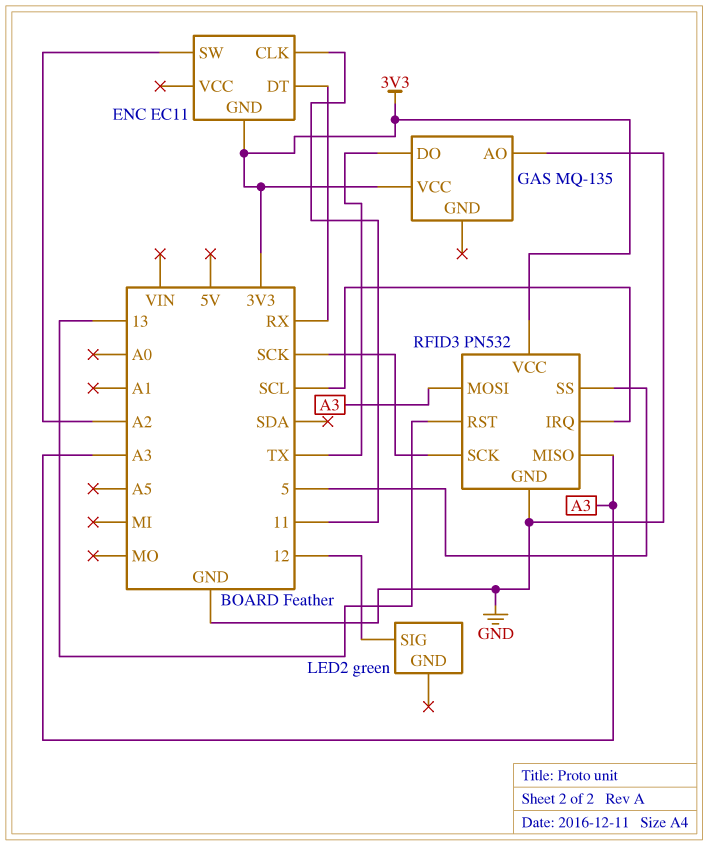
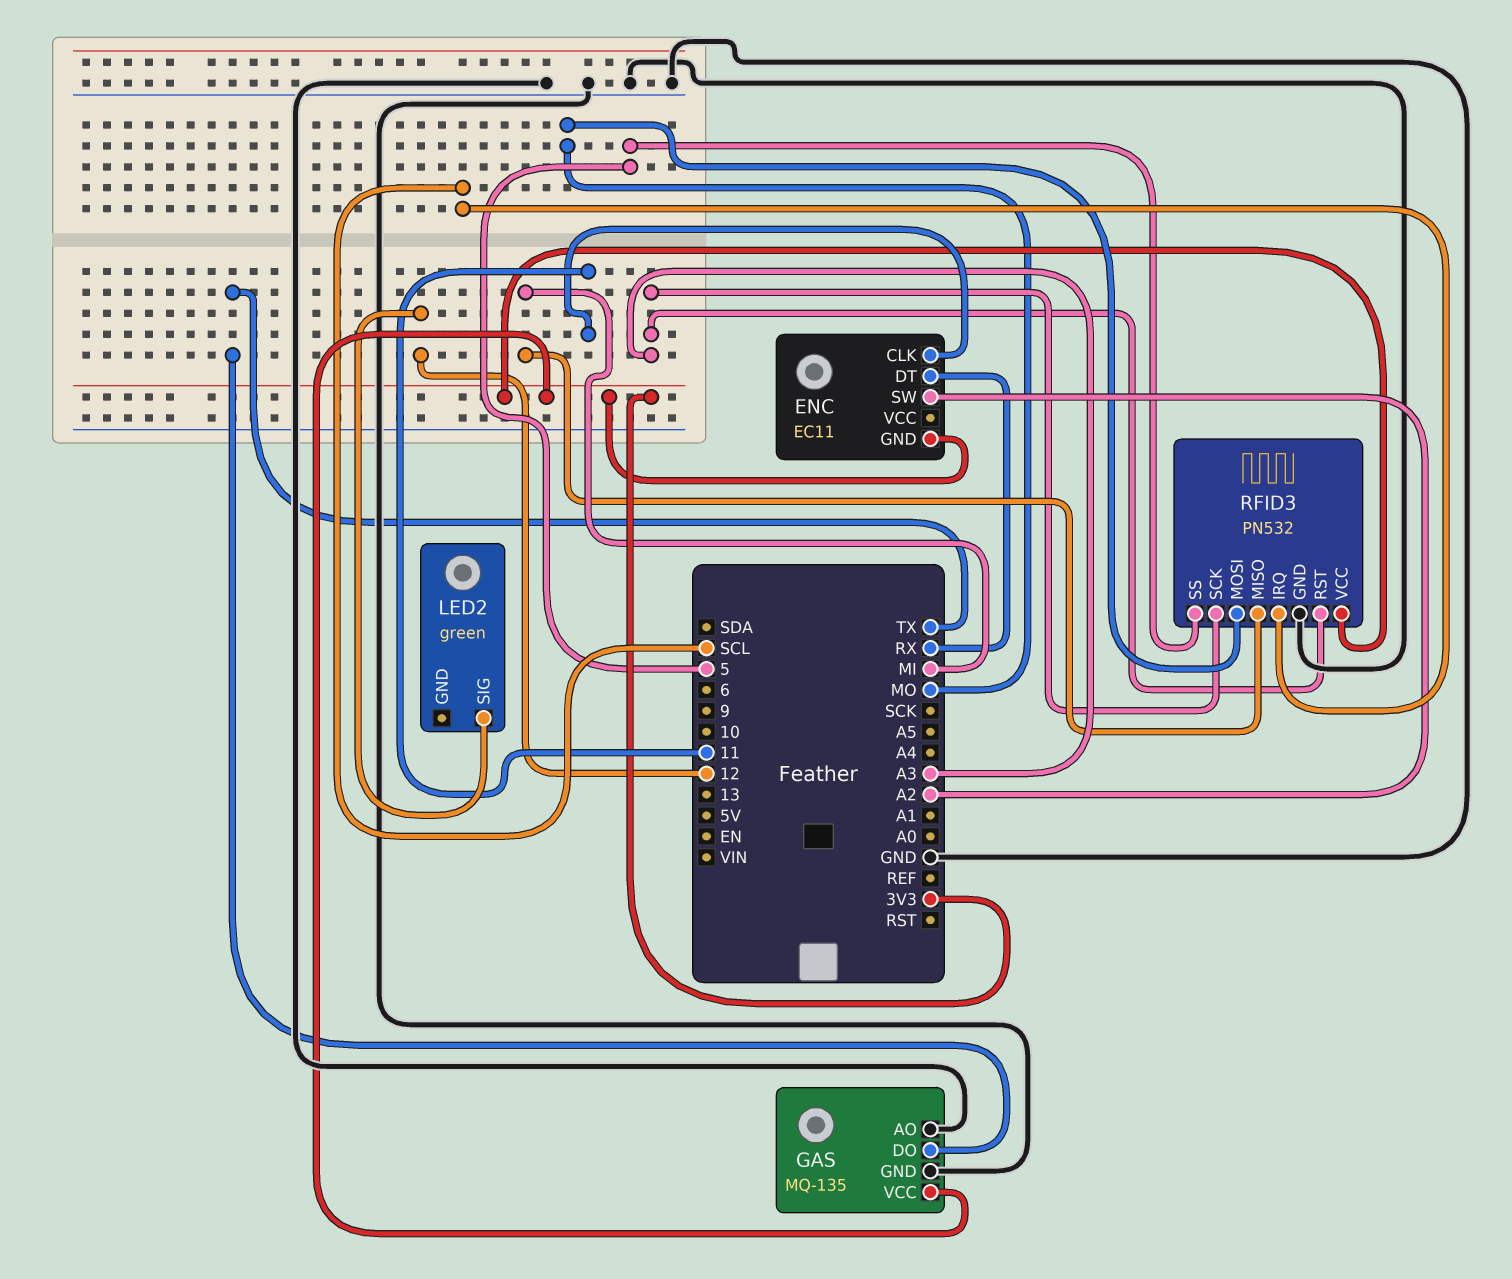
GAS pin GND: none -> GND
RFID3 pin MISO: A3 -> MI
RFID3 pin MOSI: A3 -> MO
RFID3 pin RST: 13 -> A3
RFID3 pin SCK: SCK -> A3

